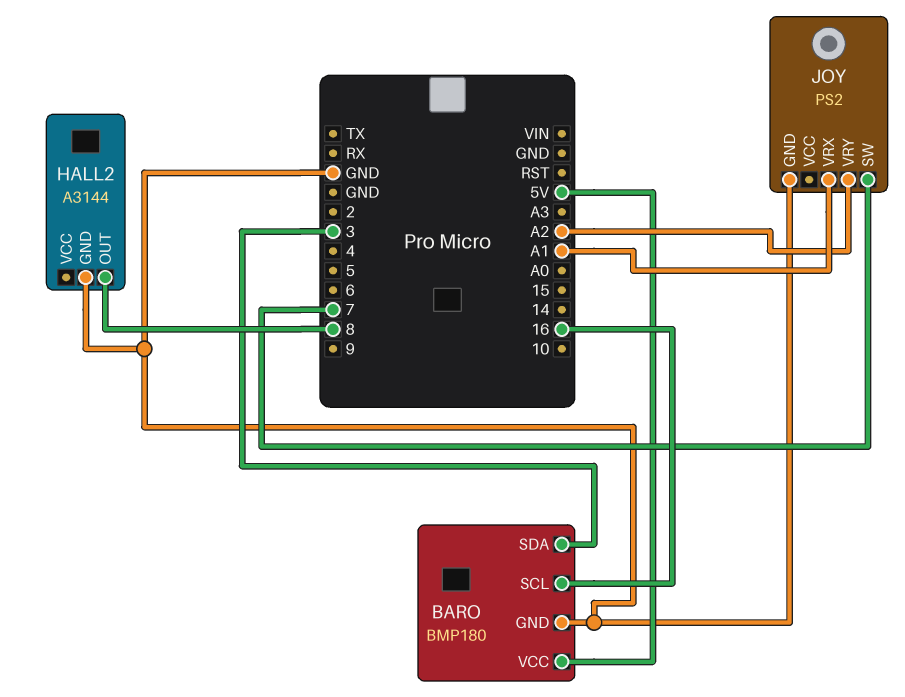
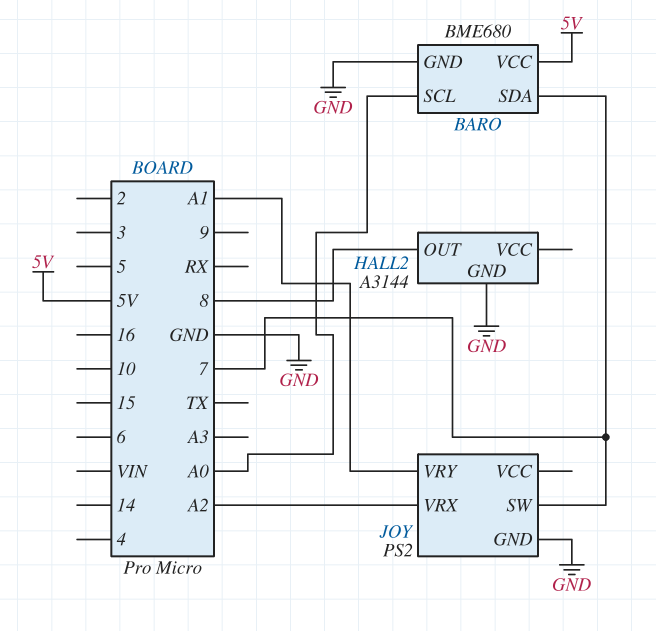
BARO: BMP180 -> BME680
BARO pin SCL: 16 -> A0
BARO pin SDA: 3 -> 7
JOY pin VRX: A1 -> A2
JOY pin VRY: A2 -> A1

